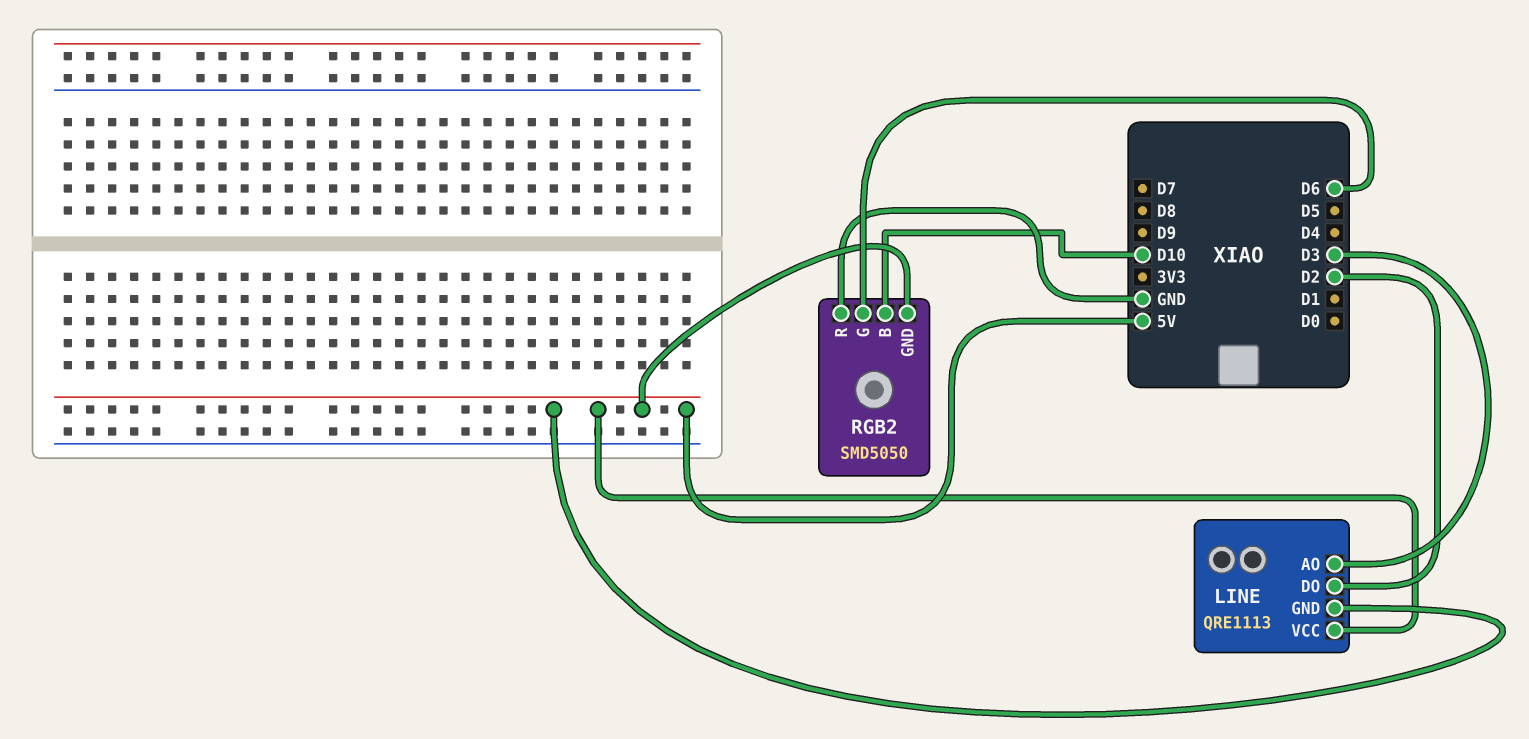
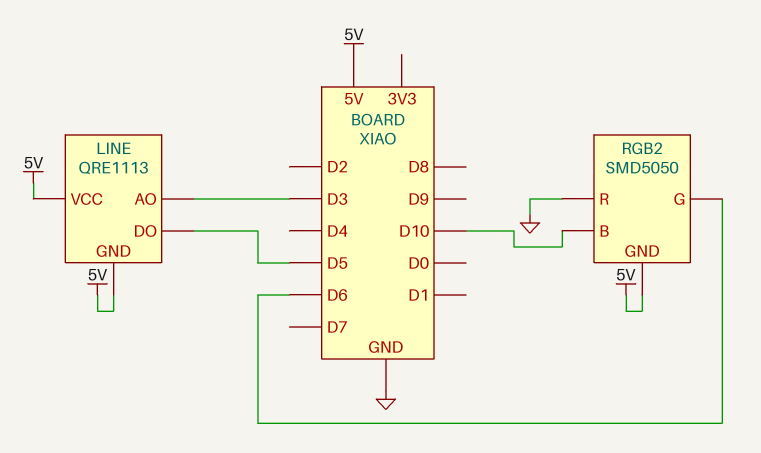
LINE pin DO: D2 -> D5

